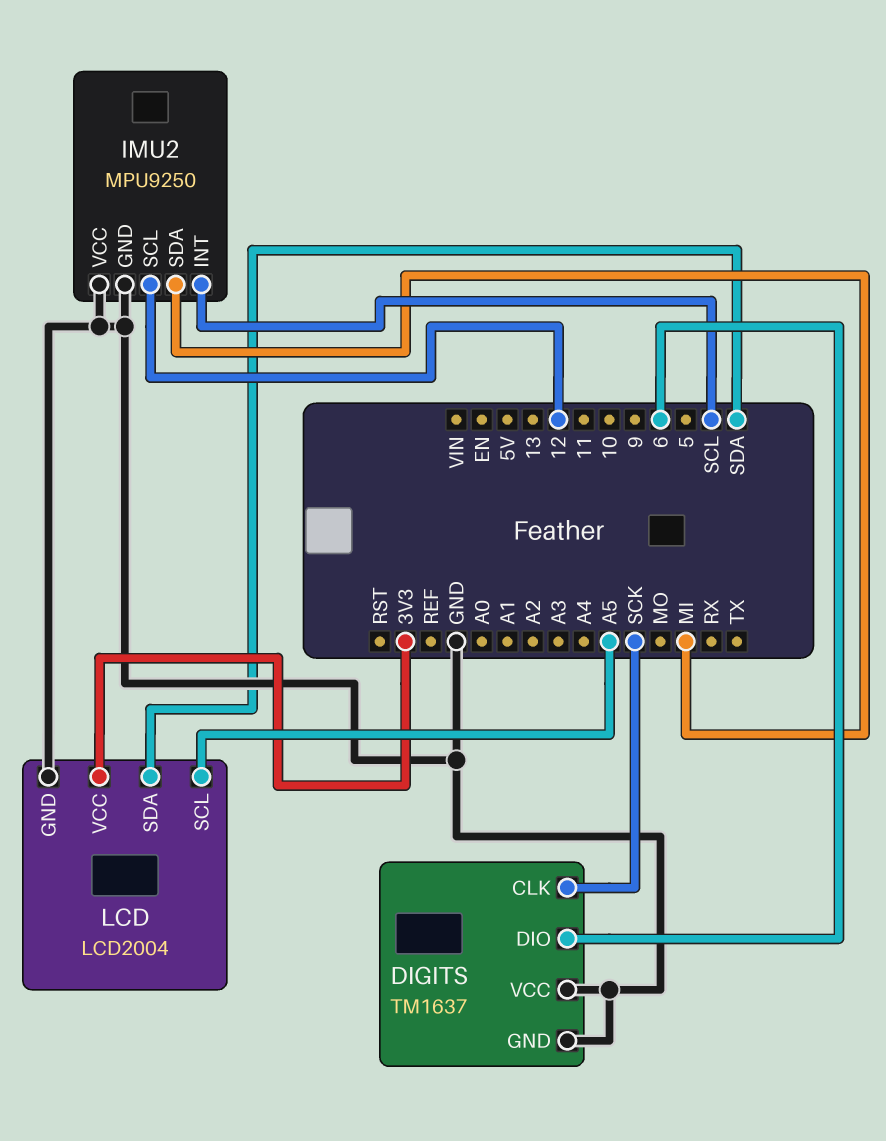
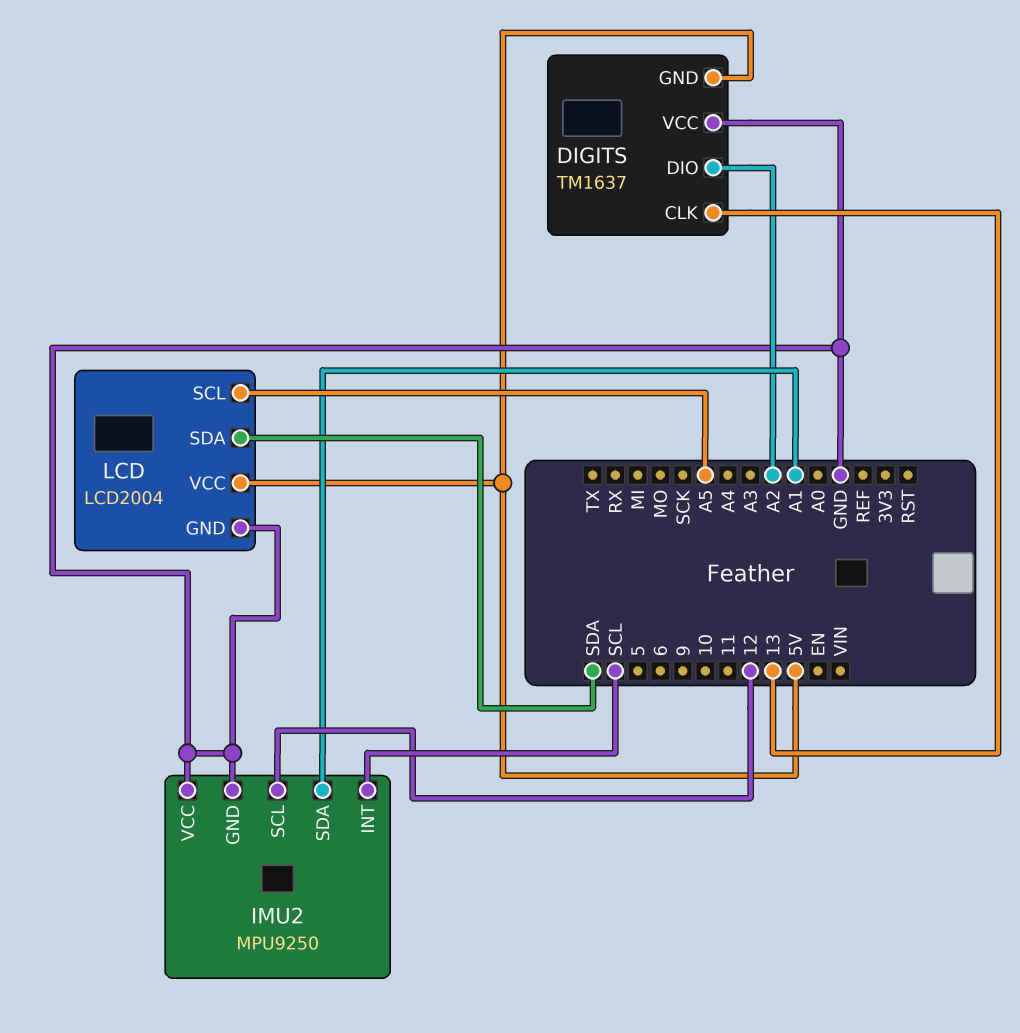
DIGITS pin CLK: SCK -> 13
DIGITS pin DIO: 6 -> A2
DIGITS pin GND: GND -> 5V
IMU2 pin SDA: MI -> A1
LCD pin VCC: 3V3 -> 5V

